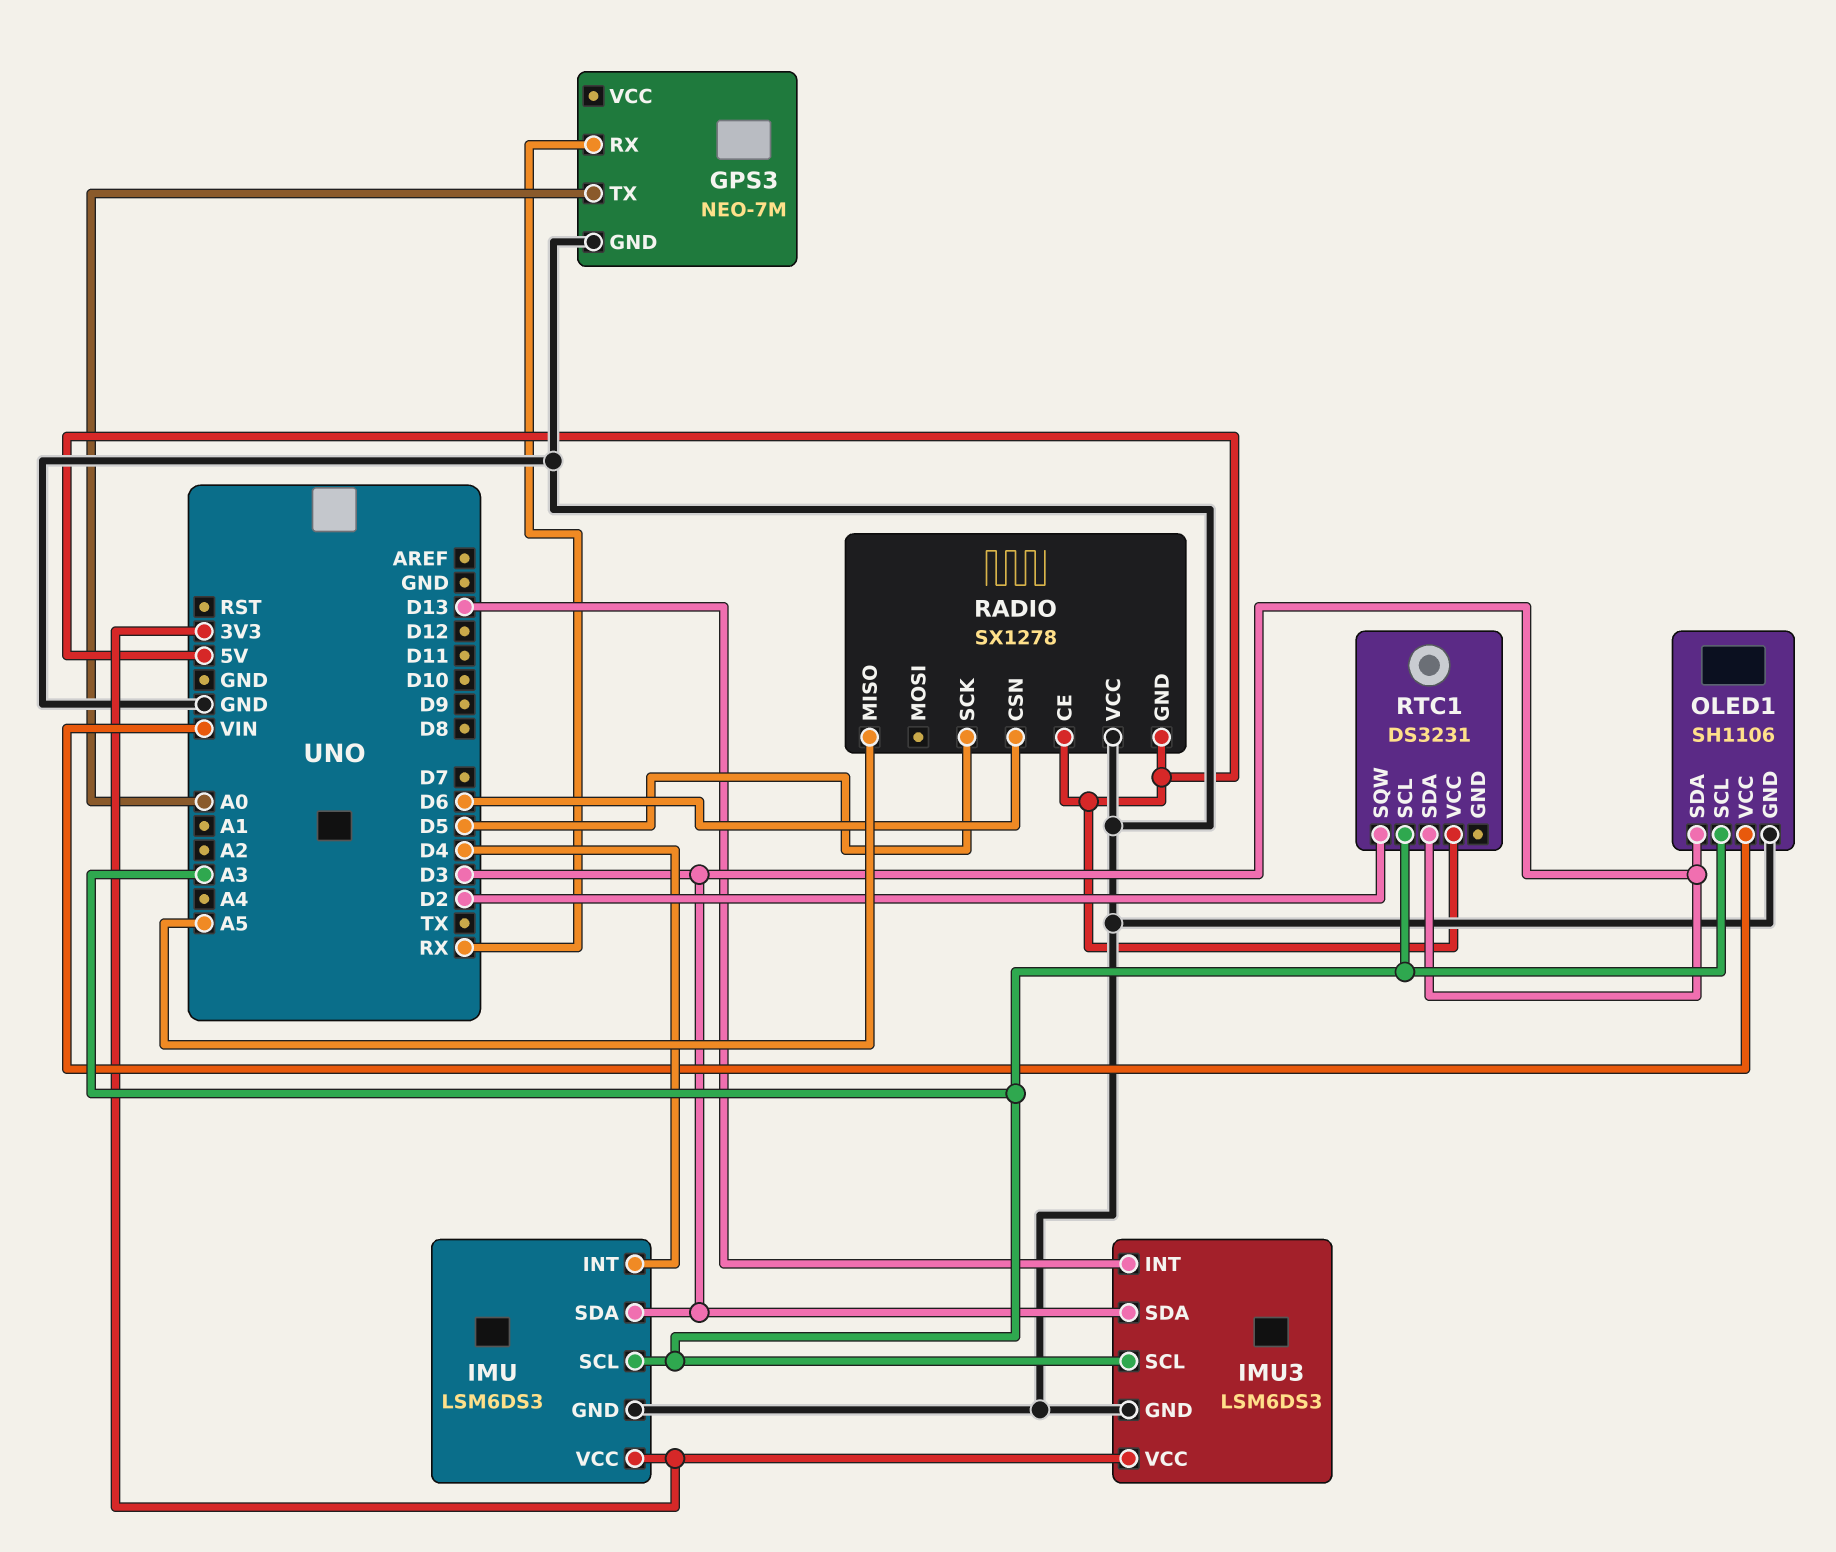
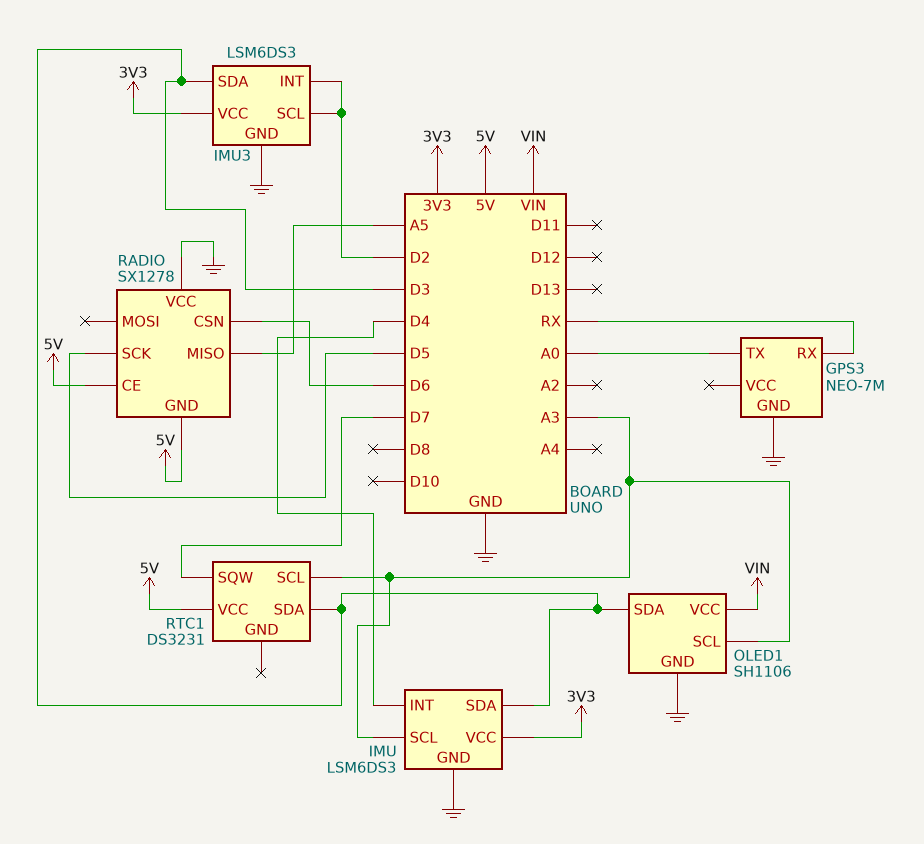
IMU3 pin INT: D13 -> D2
IMU3 pin SCL: A3 -> D2
RTC1 pin SQW: D2 -> D7

